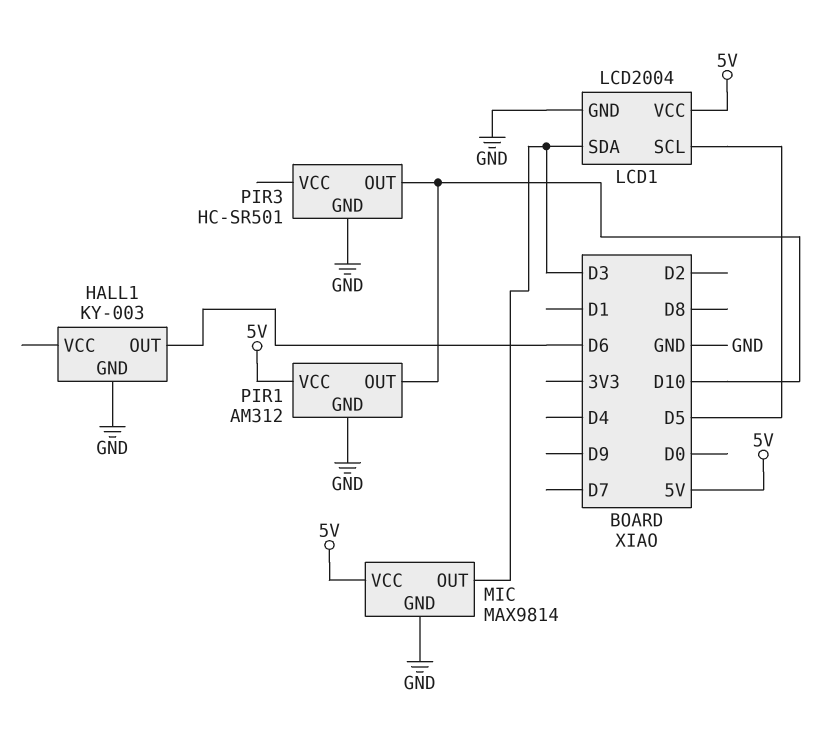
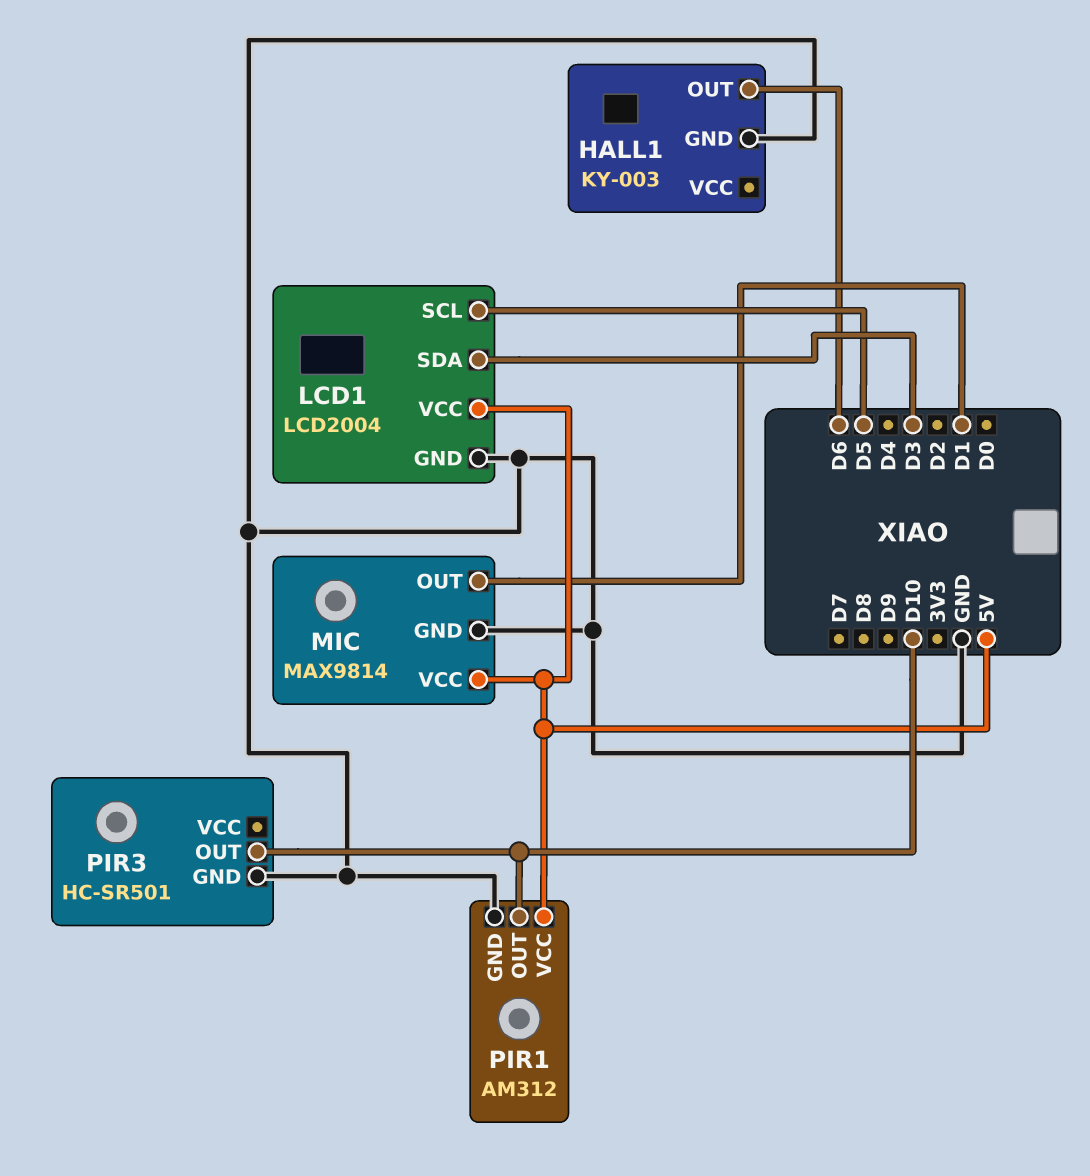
MIC pin OUT: D3 -> D1

